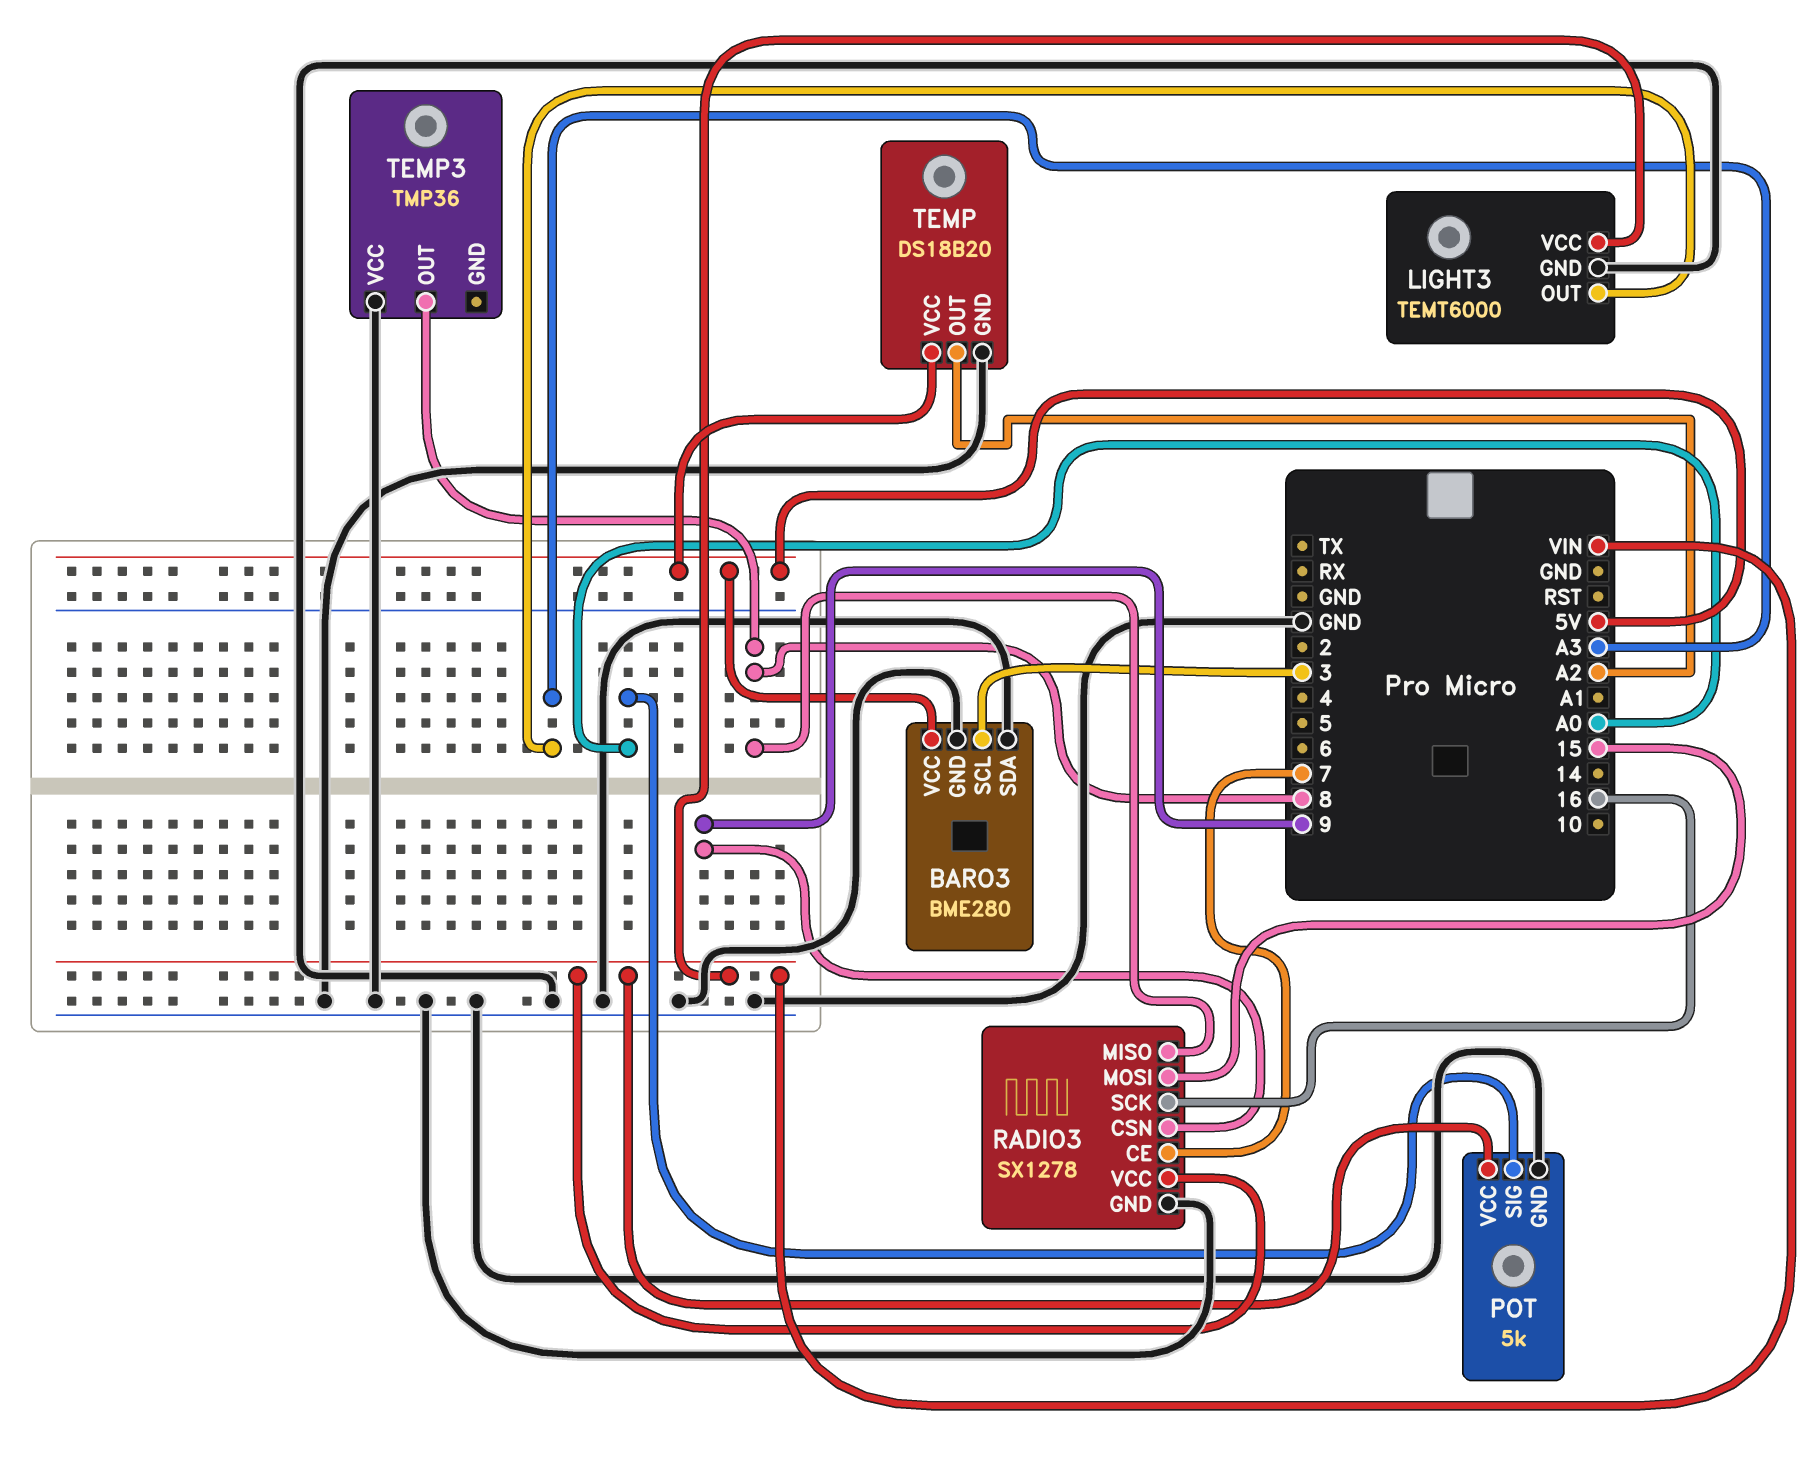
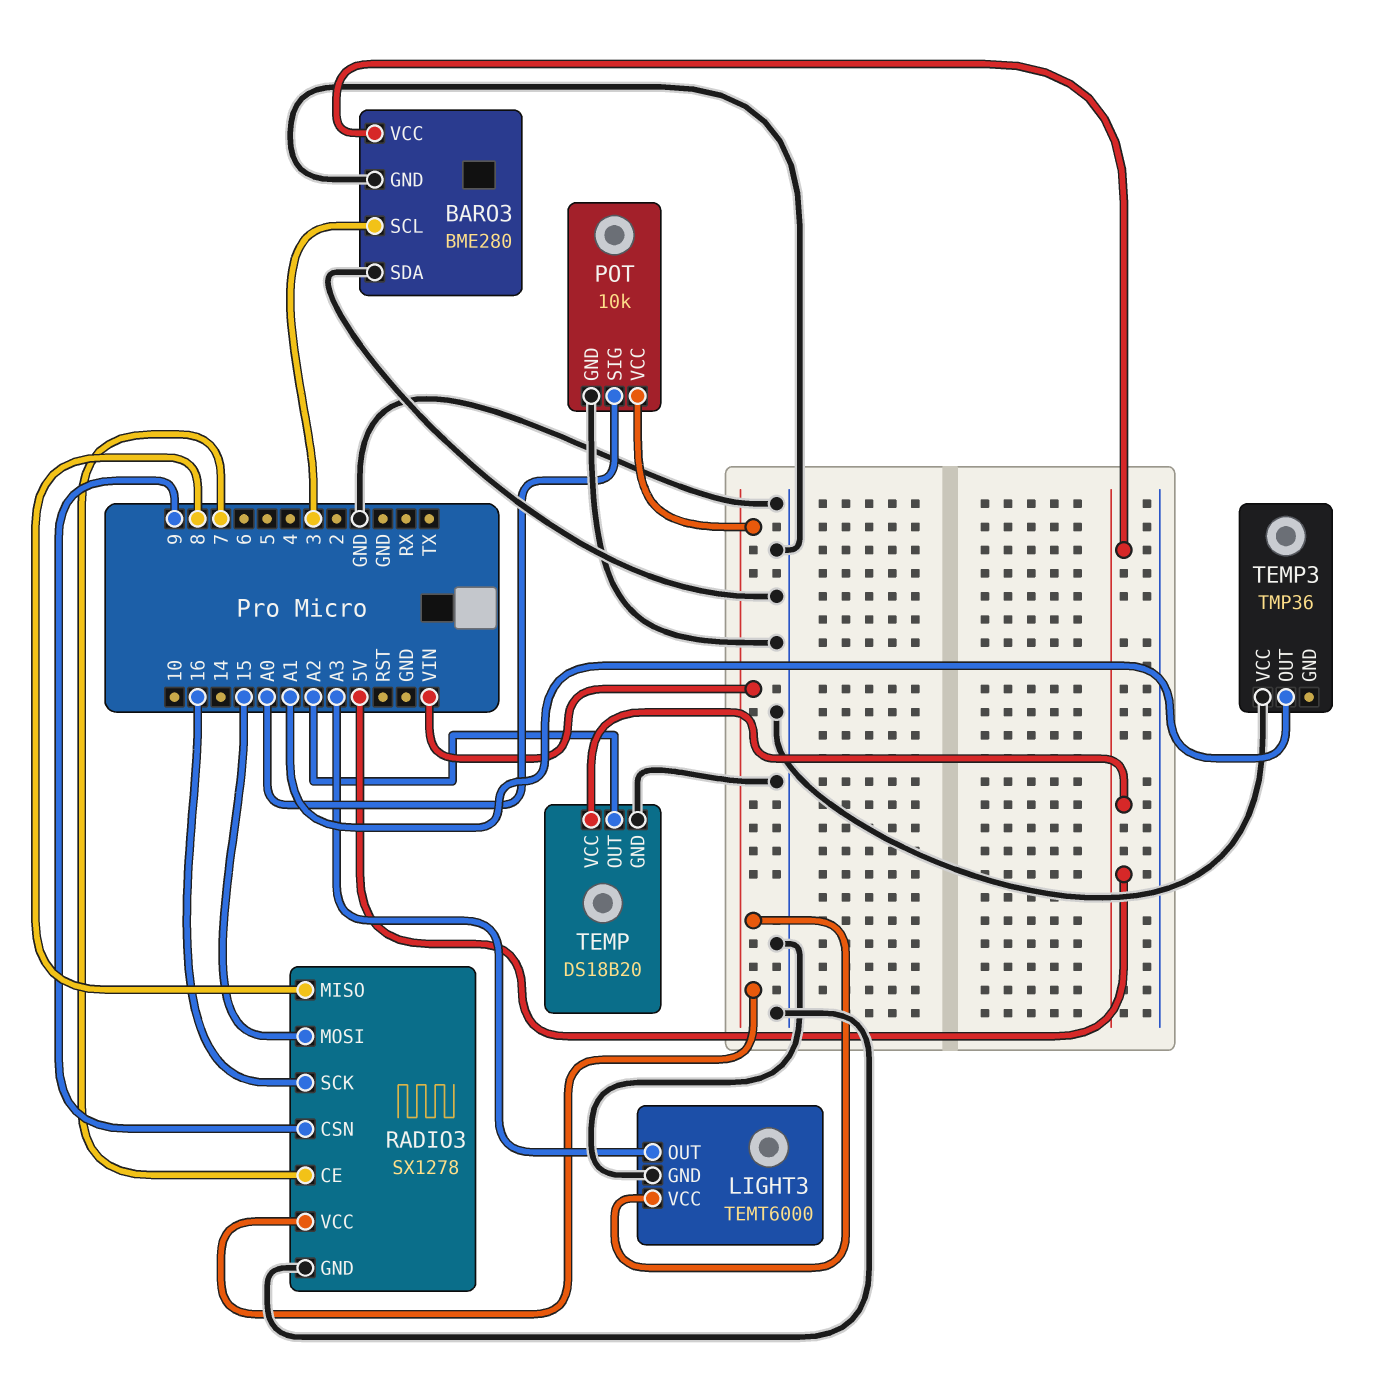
POT: 5k -> 10k
TEMP3 pin OUT: 8 -> A1

